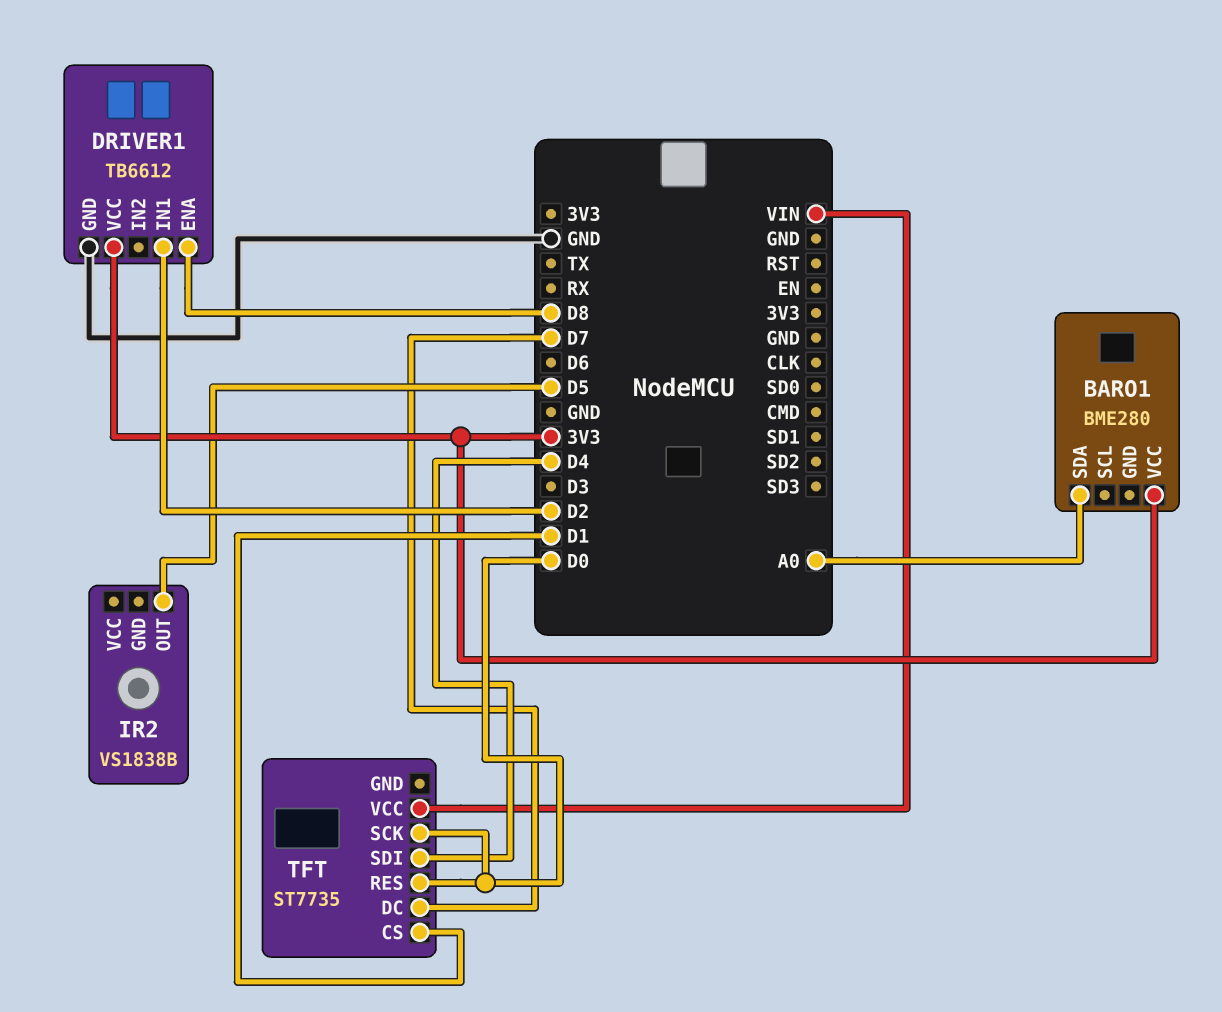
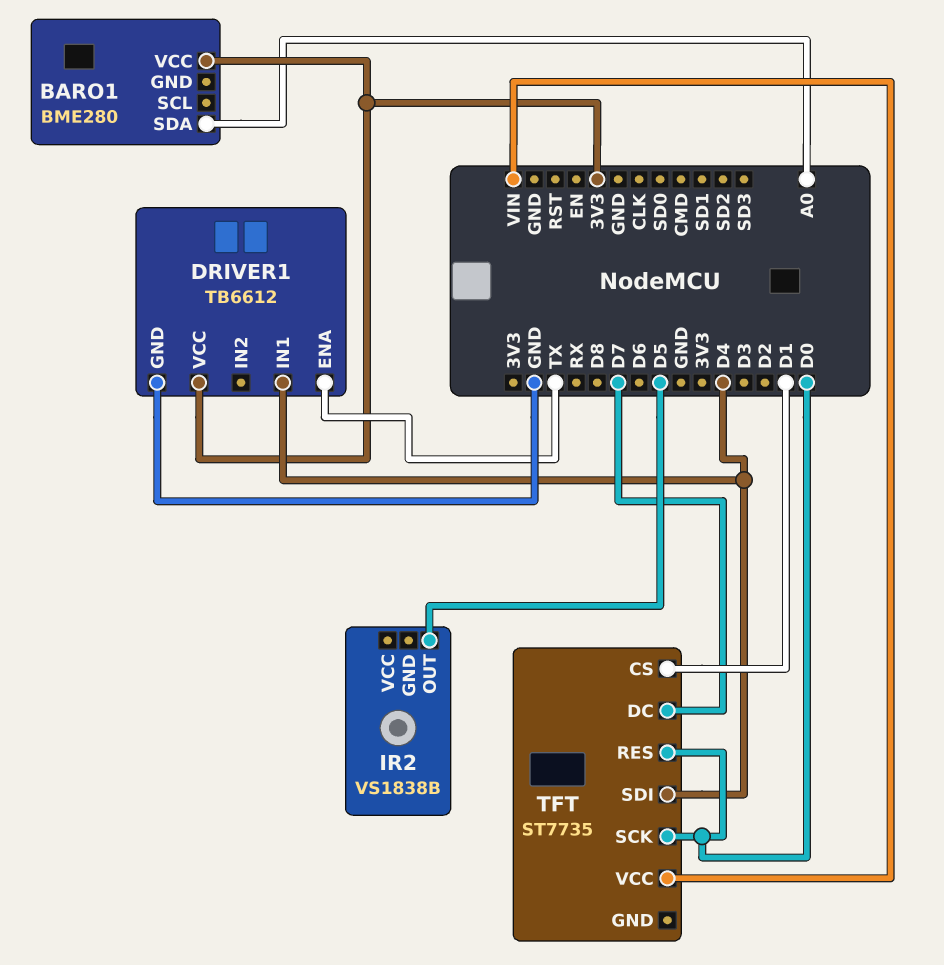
DRIVER1 pin ENA: D8 -> TX
DRIVER1 pin IN1: D2 -> D4

